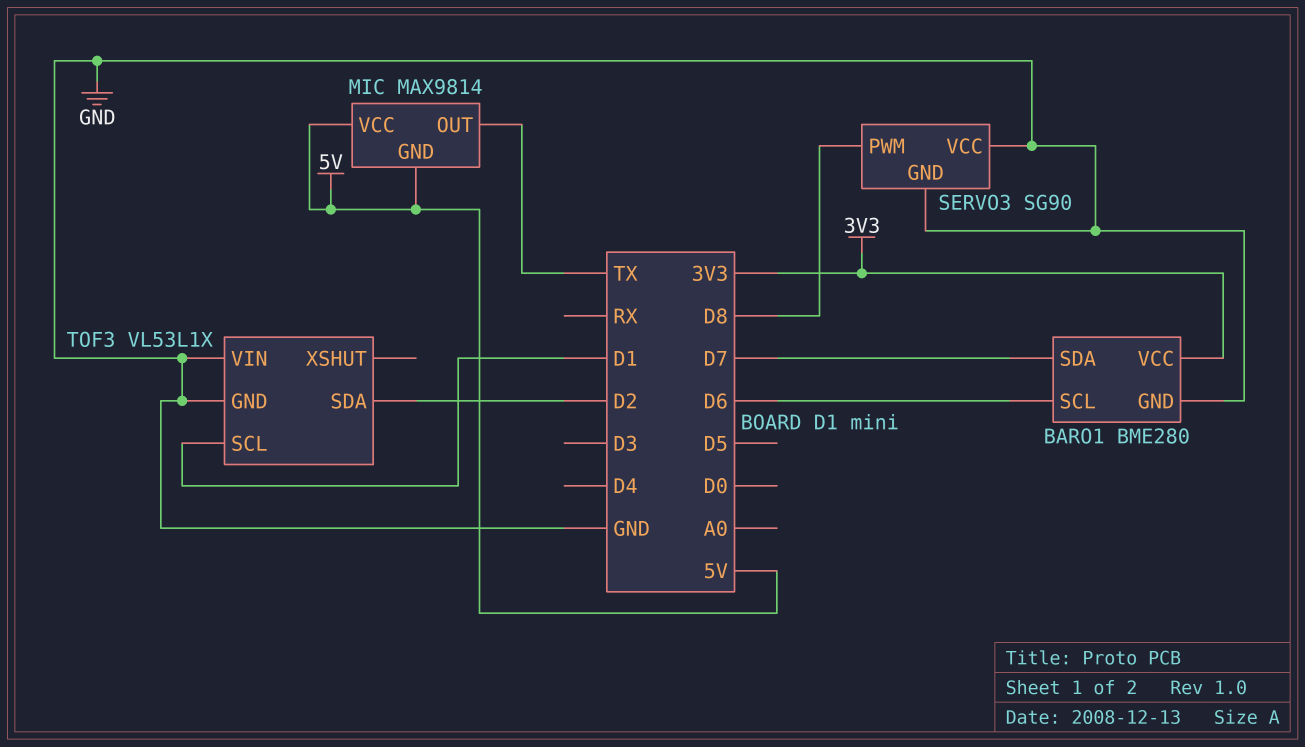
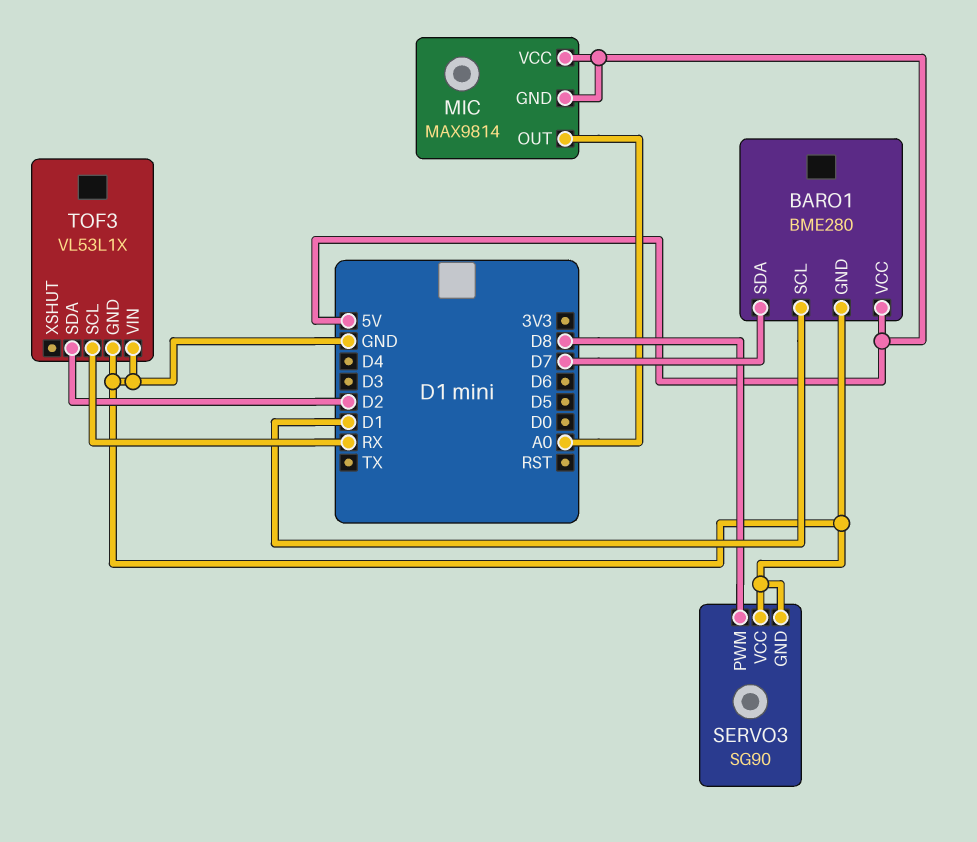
BARO1 pin SCL: D6 -> D1
BARO1 pin VCC: 3V3 -> 5V
MIC pin OUT: TX -> A0
TOF3 pin SCL: D1 -> RX

